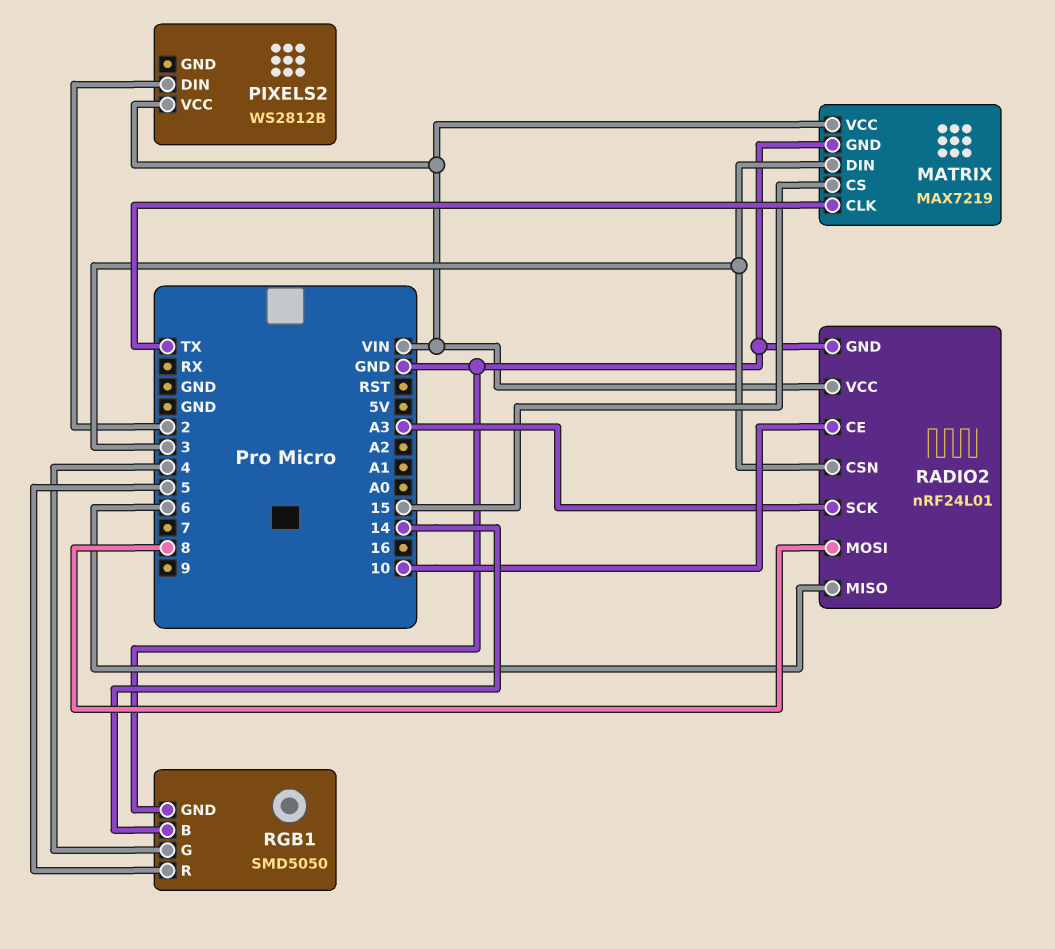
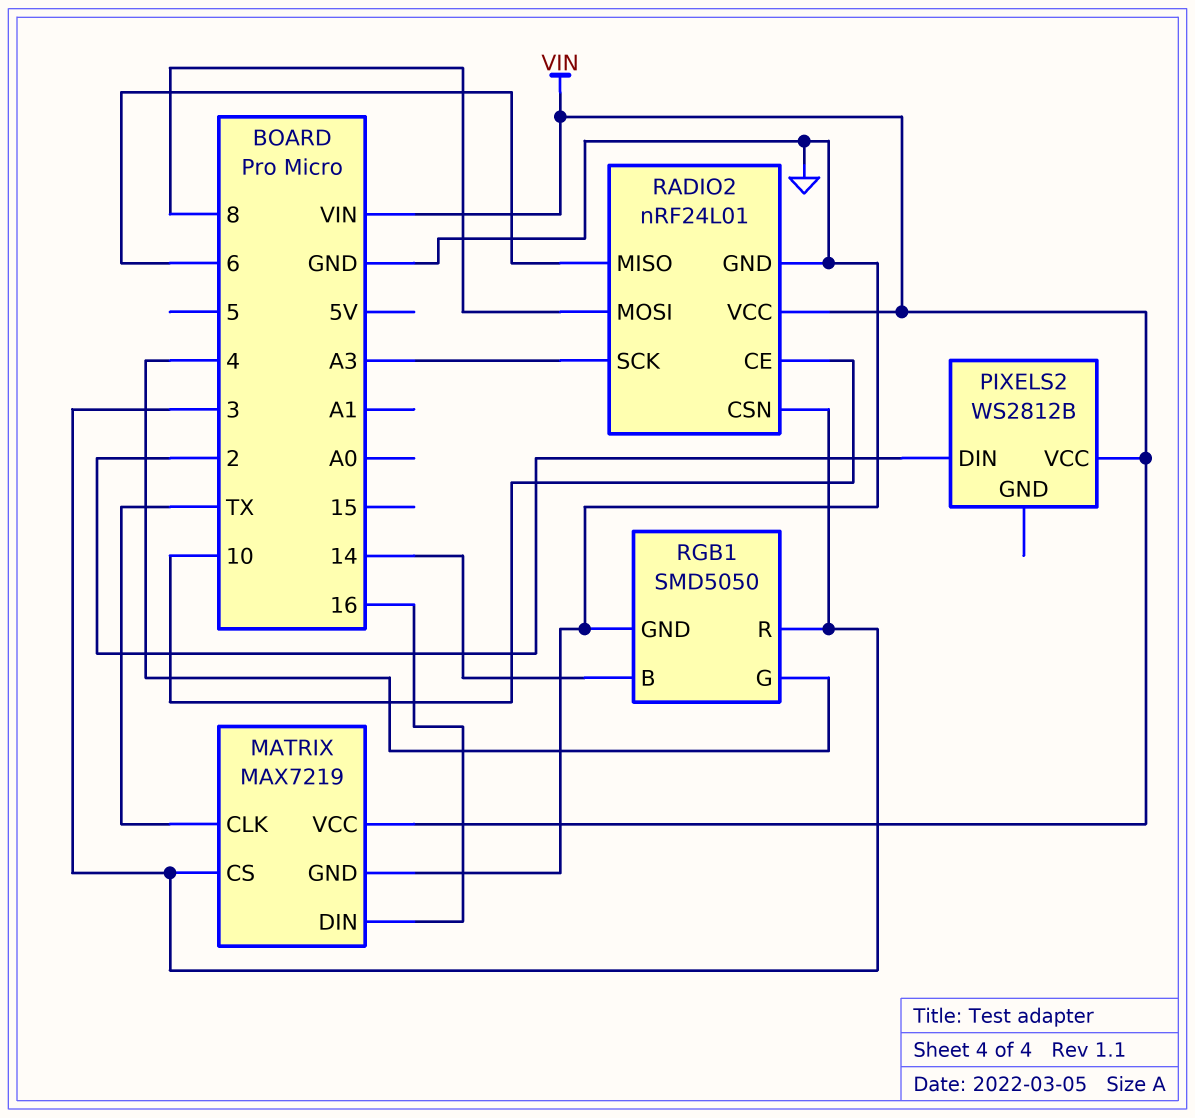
MATRIX pin CS: 15 -> 3
MATRIX pin DIN: 3 -> 16
RGB1 pin R: 5 -> 3

